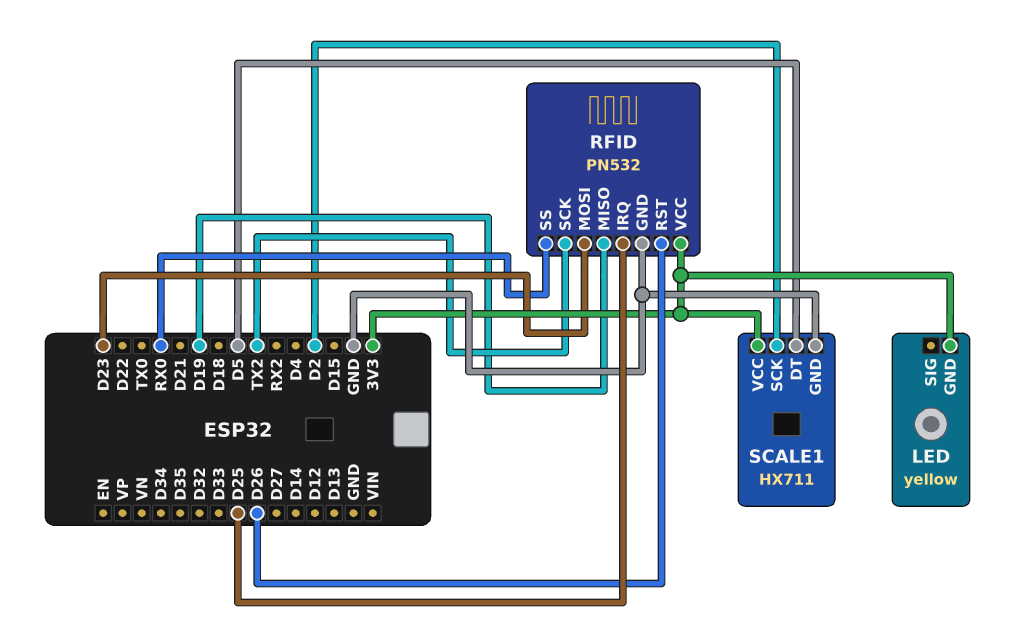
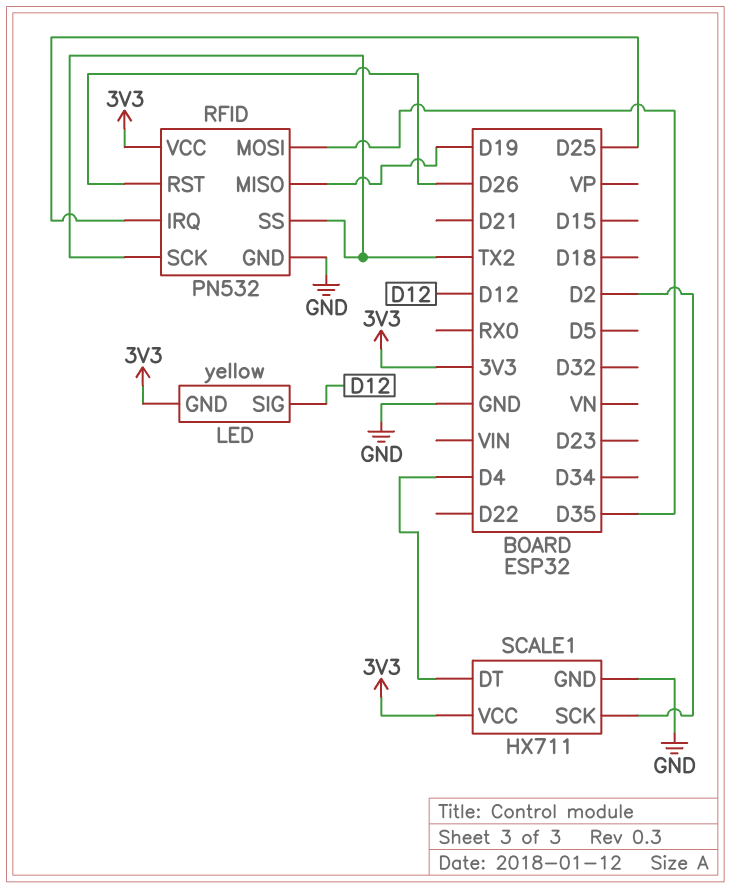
LED pin SIG: none -> D12
RFID pin MOSI: D23 -> D35
RFID pin SS: RX0 -> TX2
SCALE1 pin DT: D5 -> D4

